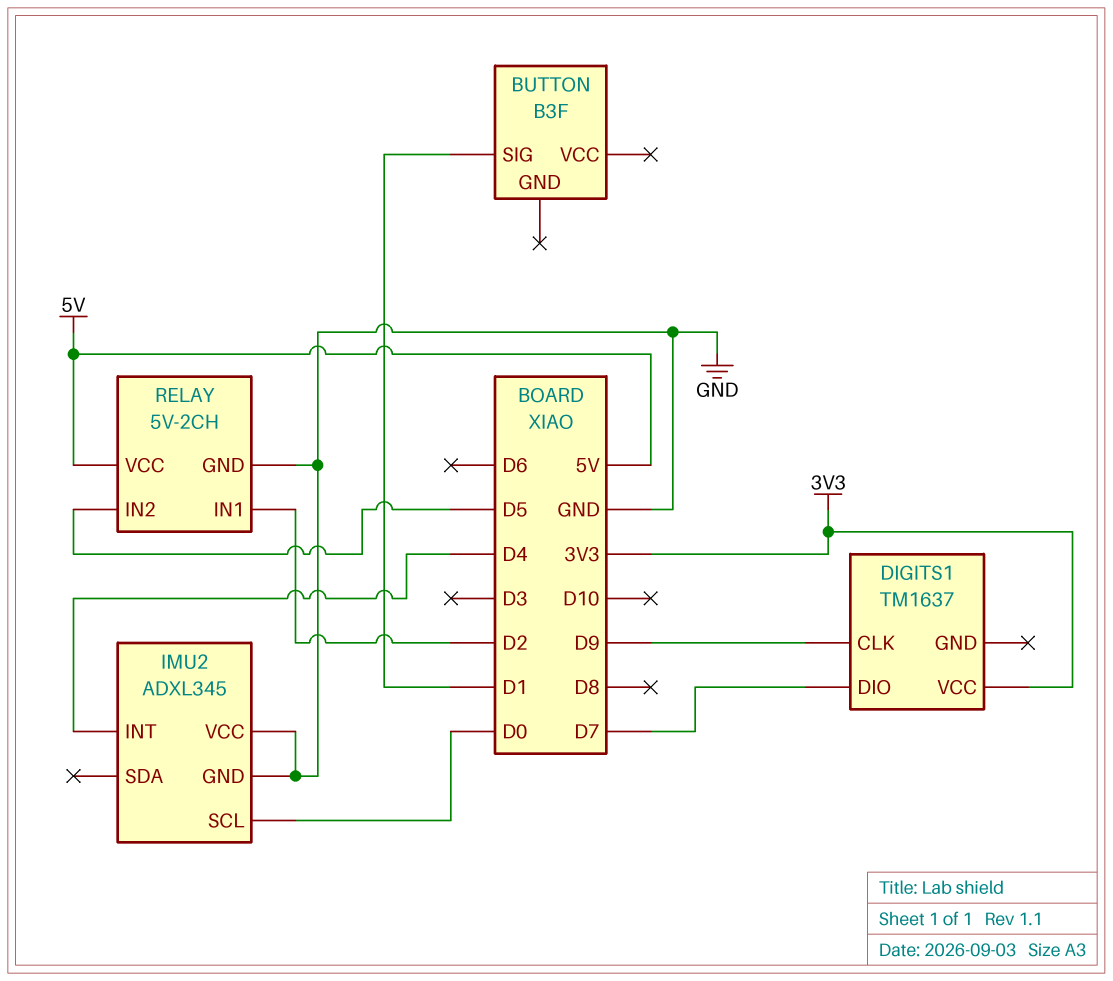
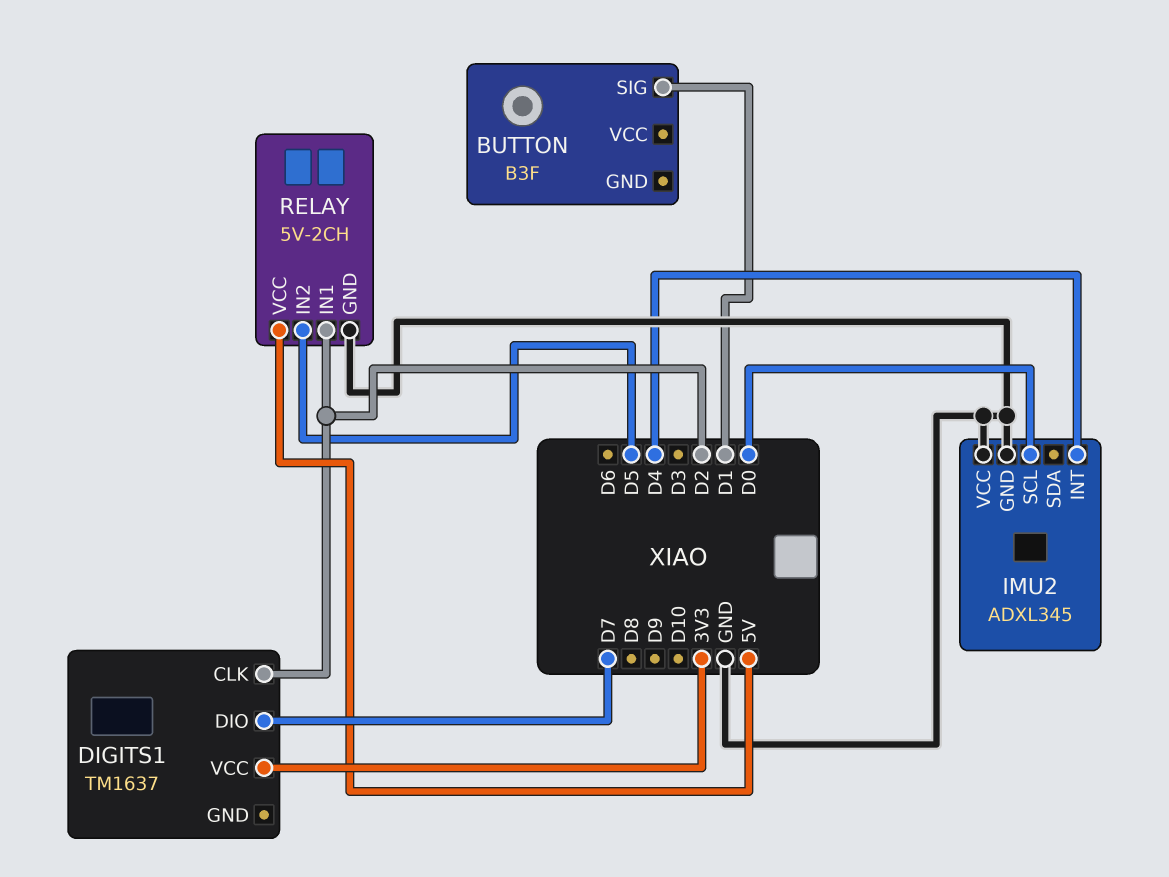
DIGITS1 pin CLK: D9 -> D2

